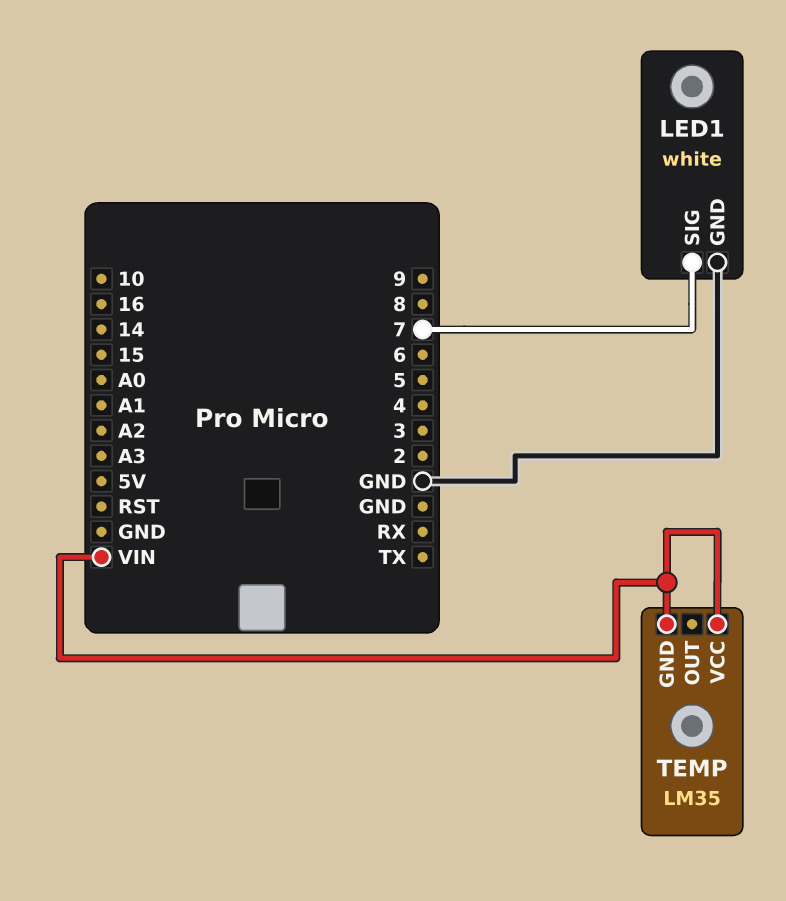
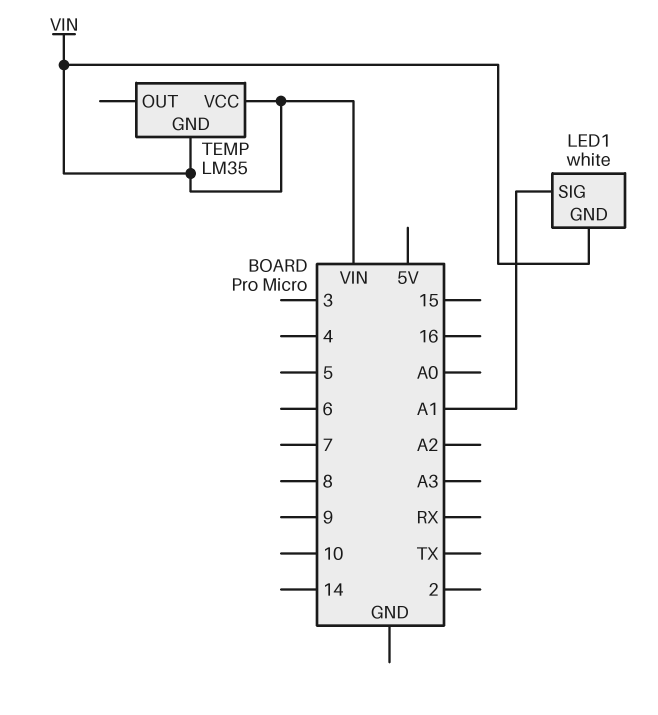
LED1 pin GND: GND -> VIN
LED1 pin SIG: 7 -> A1

